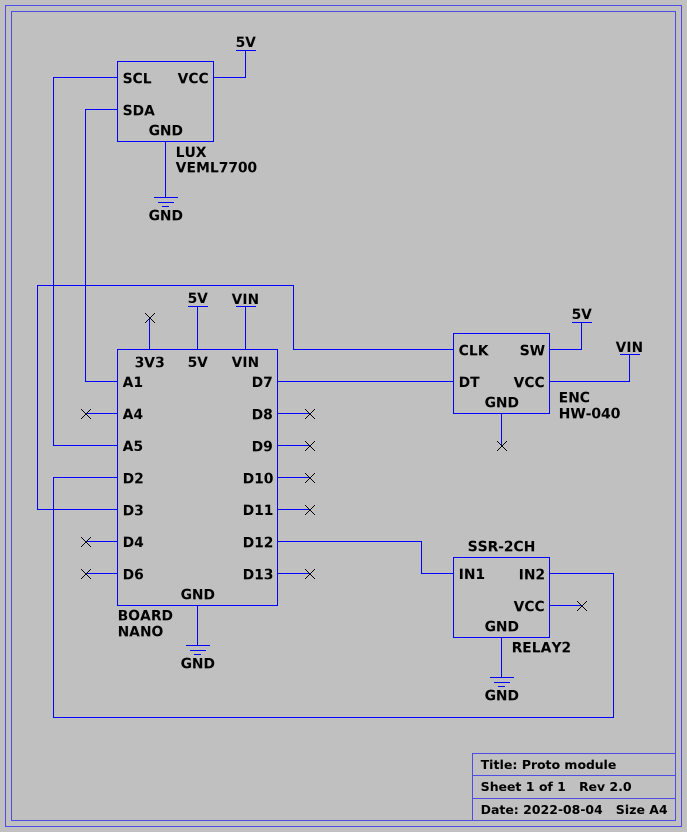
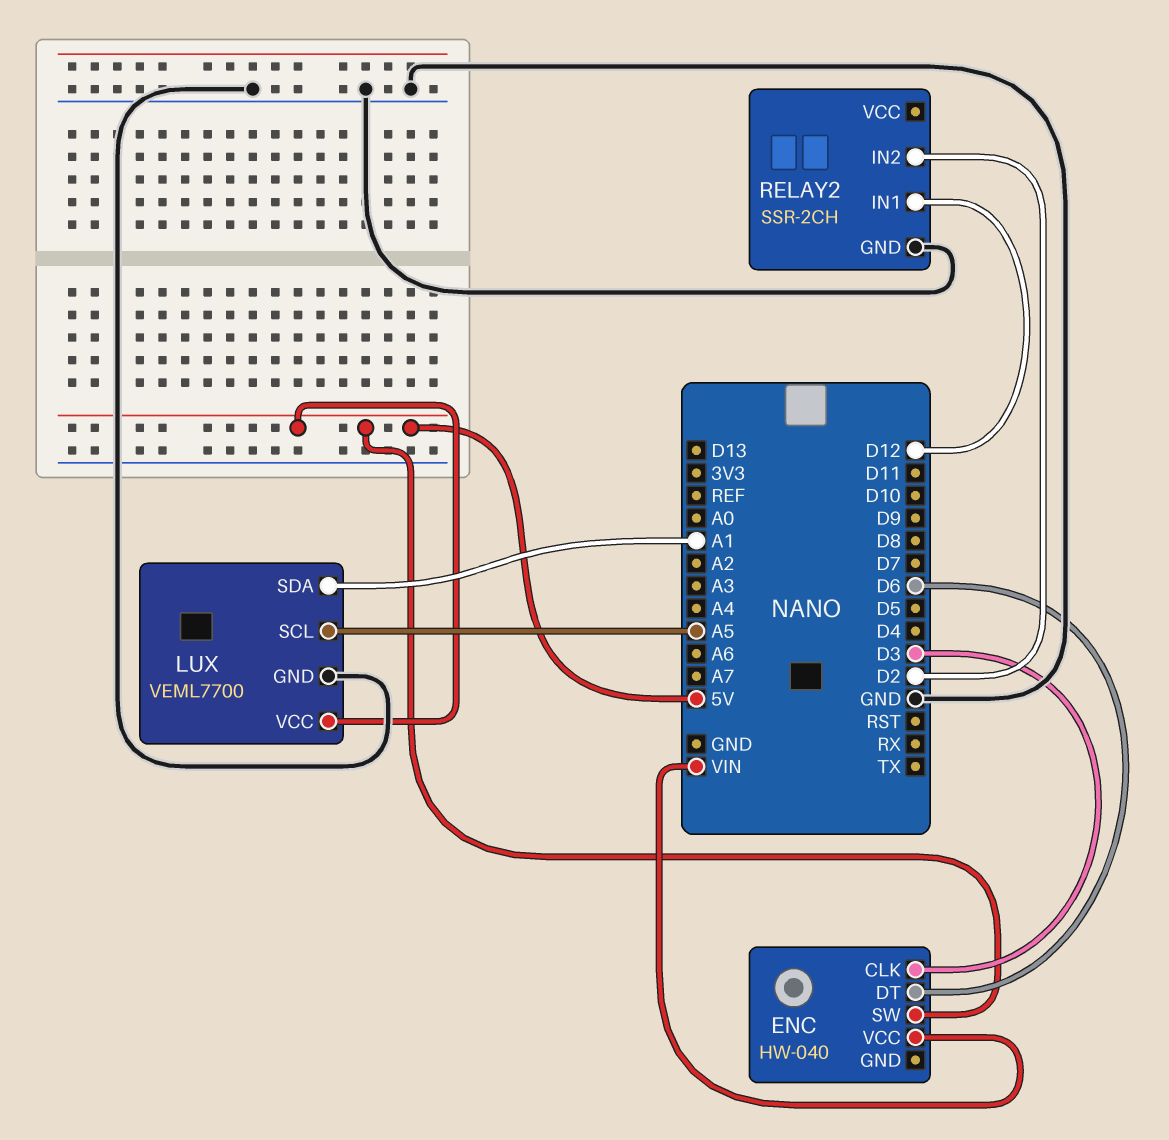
ENC pin DT: D7 -> D6

